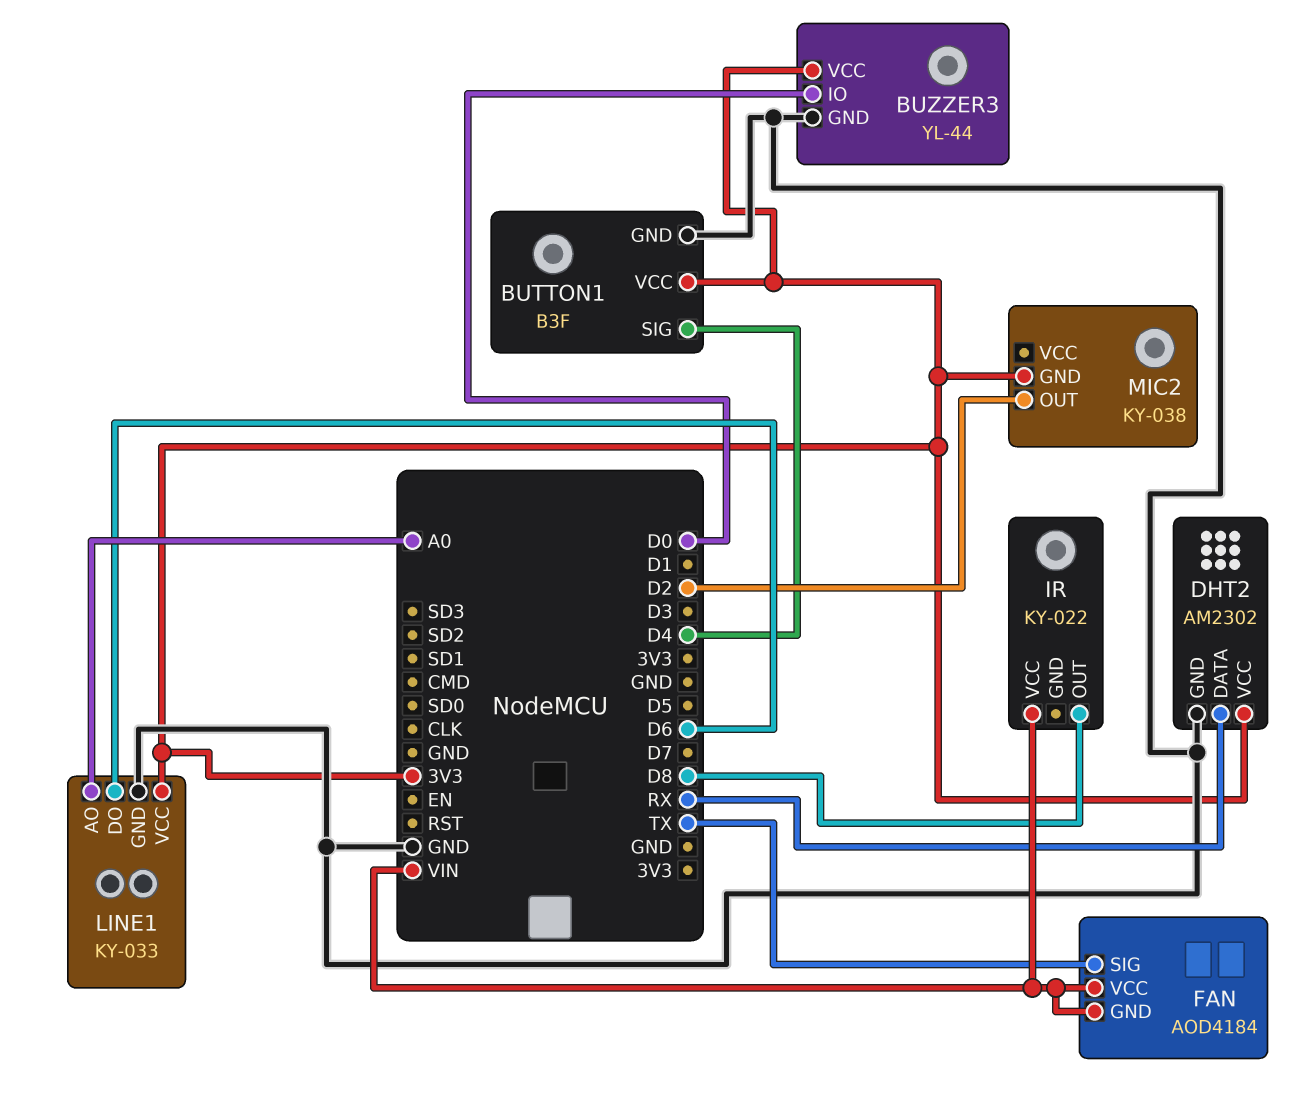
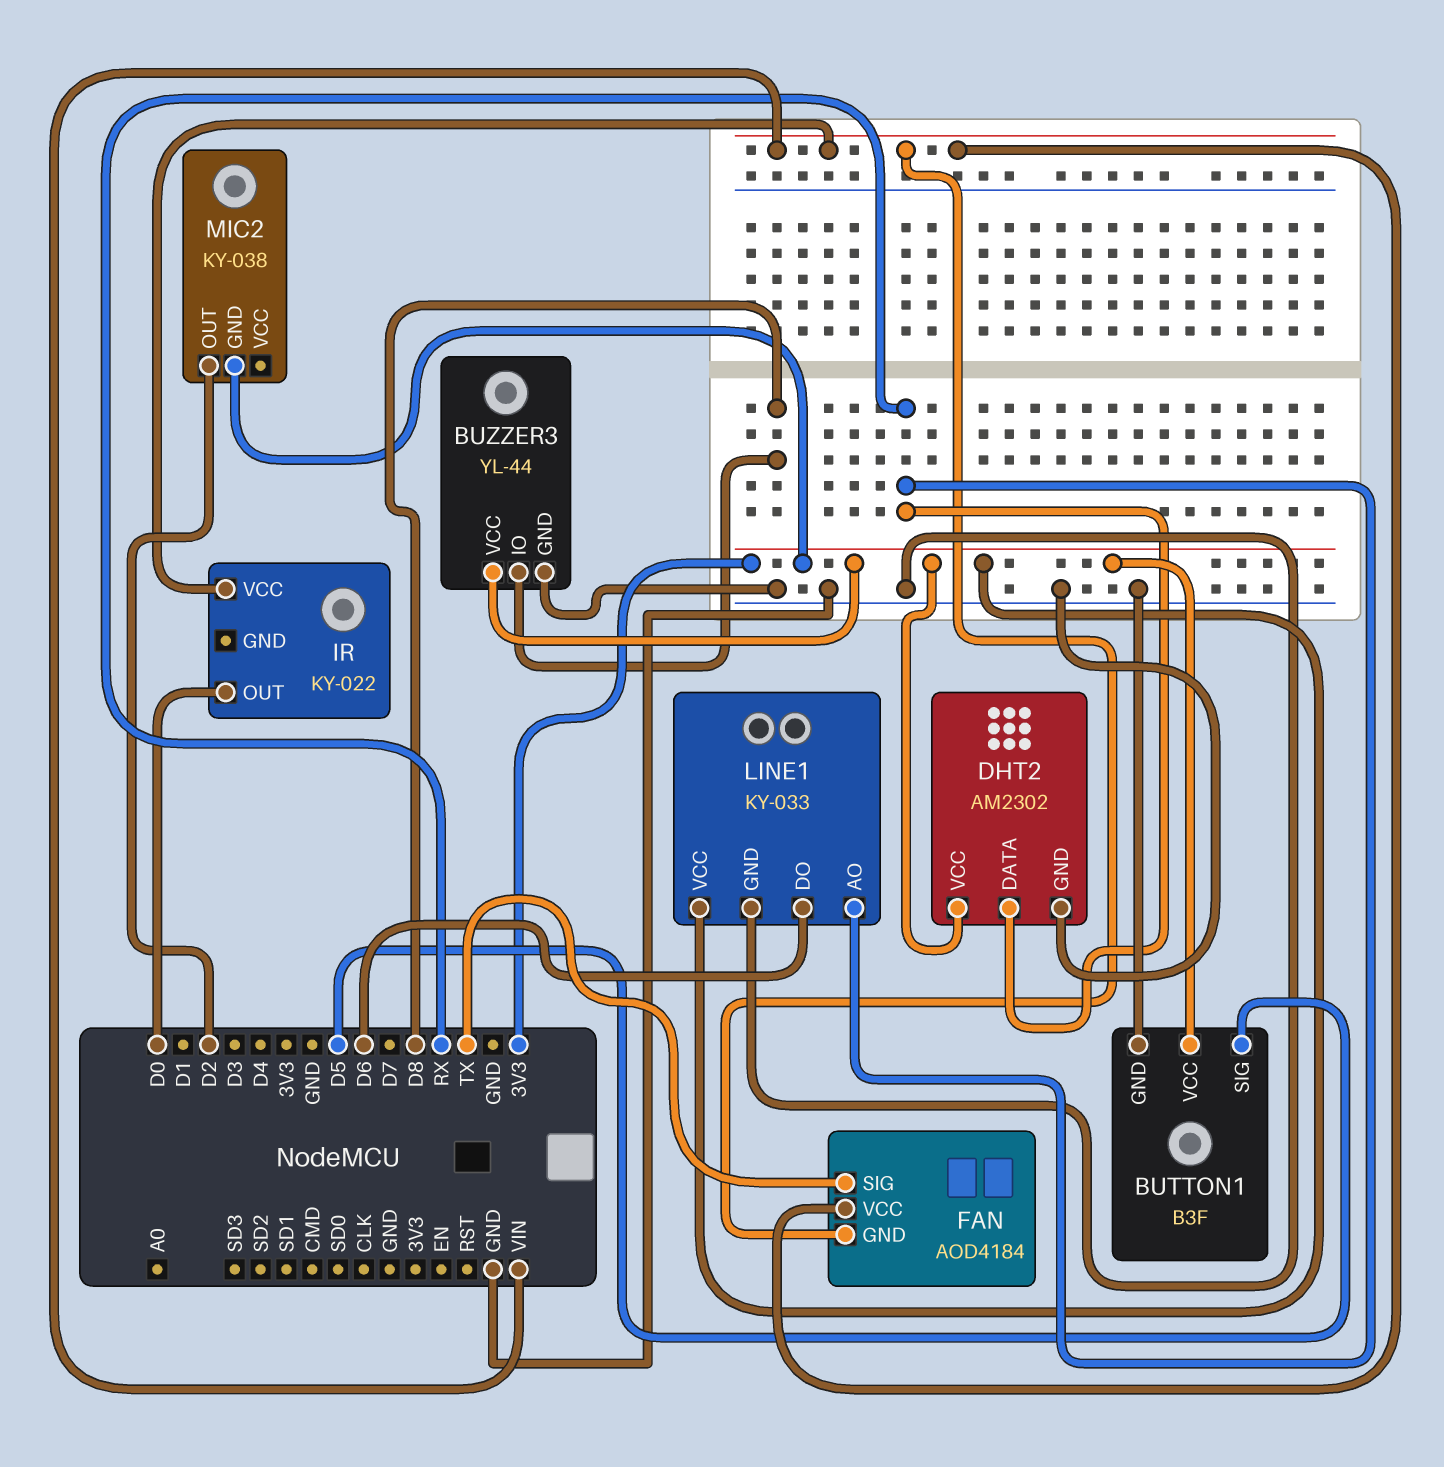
BUTTON1 pin SIG: D4 -> D5
BUZZER3 pin IO: D0 -> D8
IR pin OUT: D8 -> D0
LINE1 pin AO: A0 -> RX

